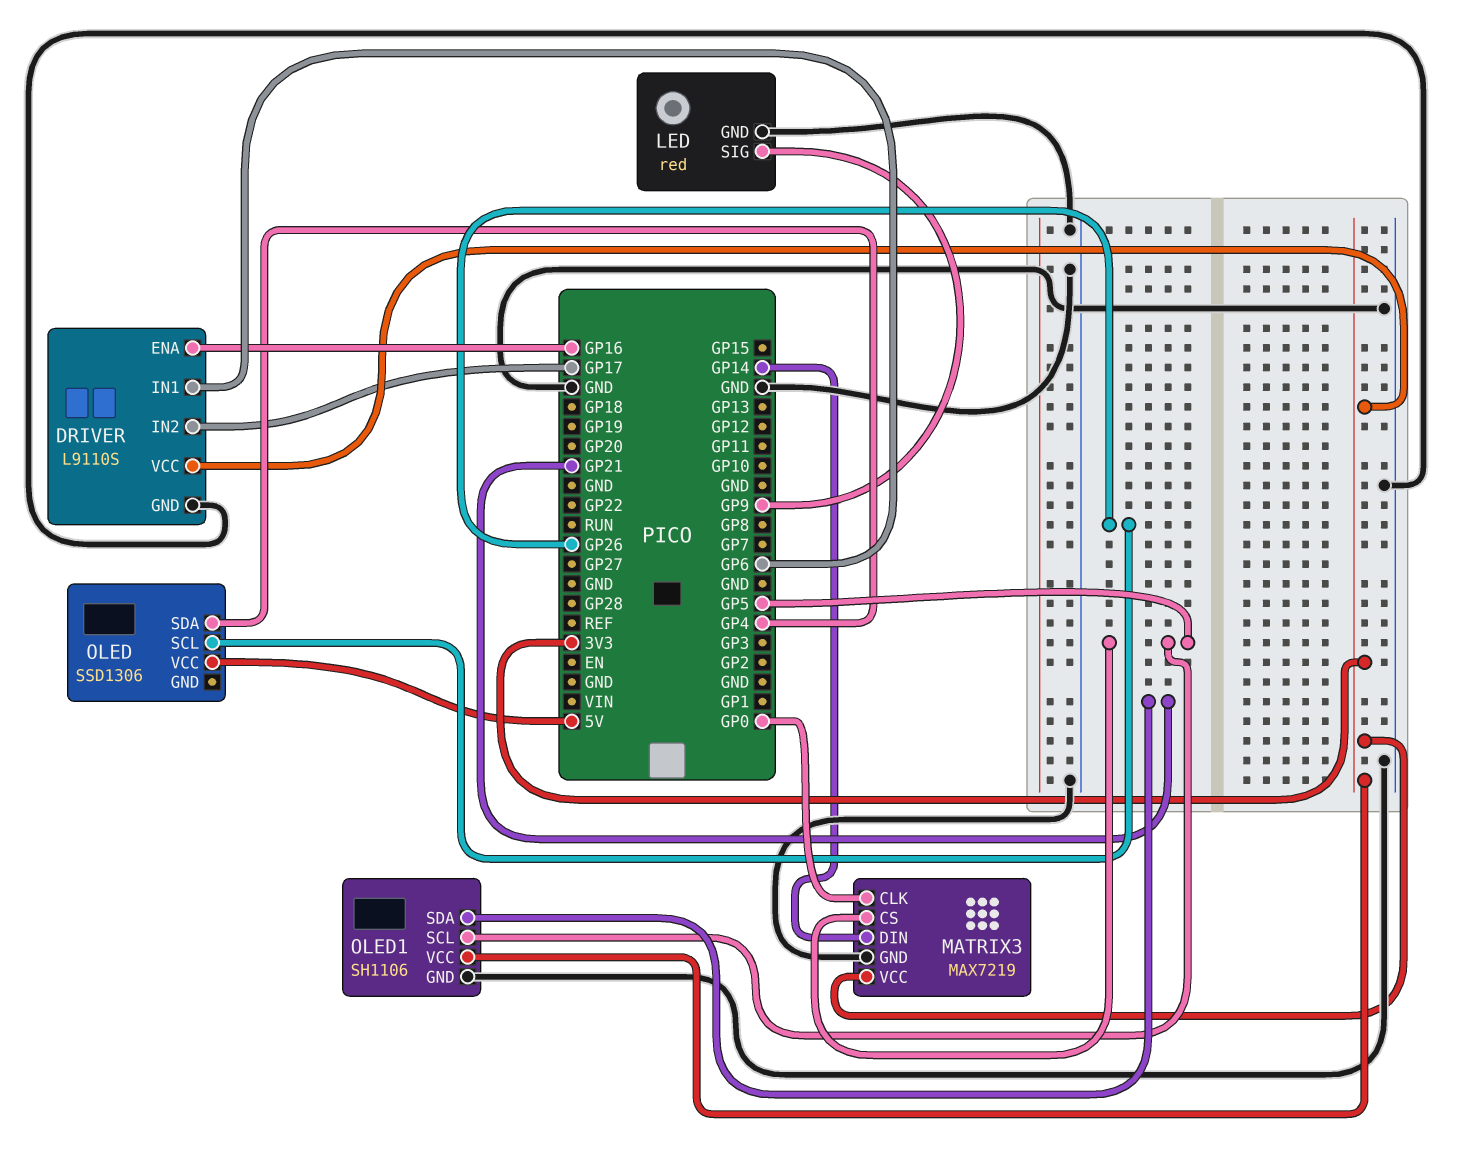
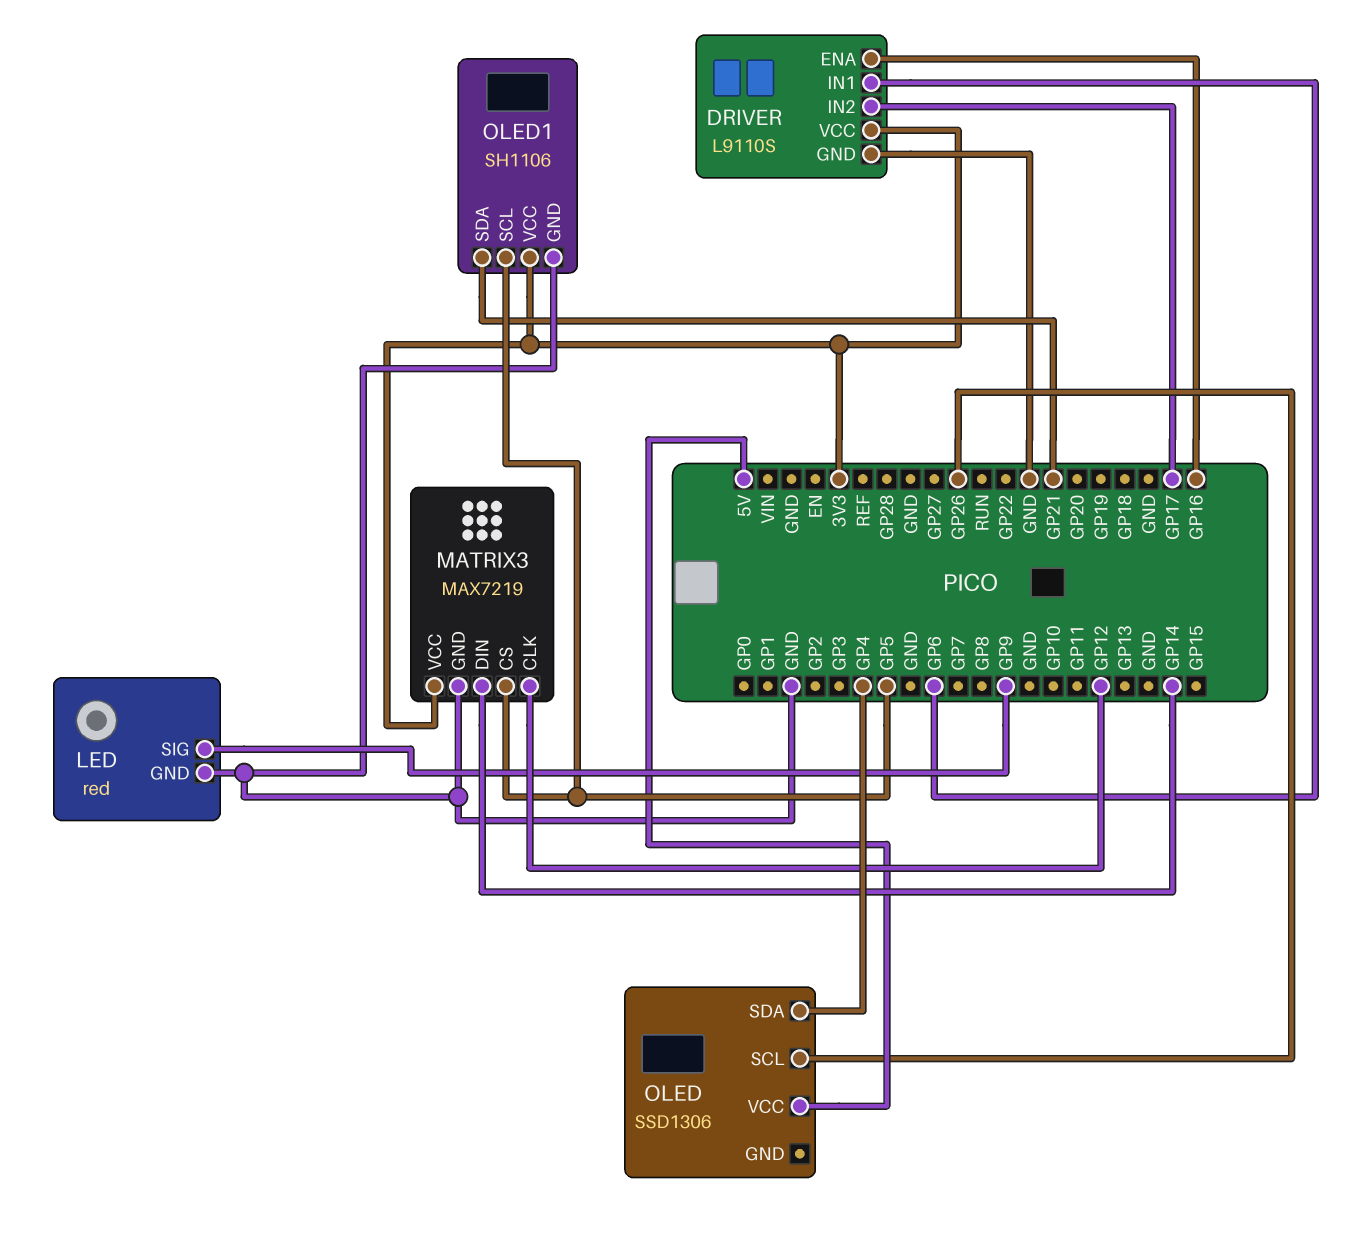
MATRIX3 pin CLK: GP0 -> GP12

